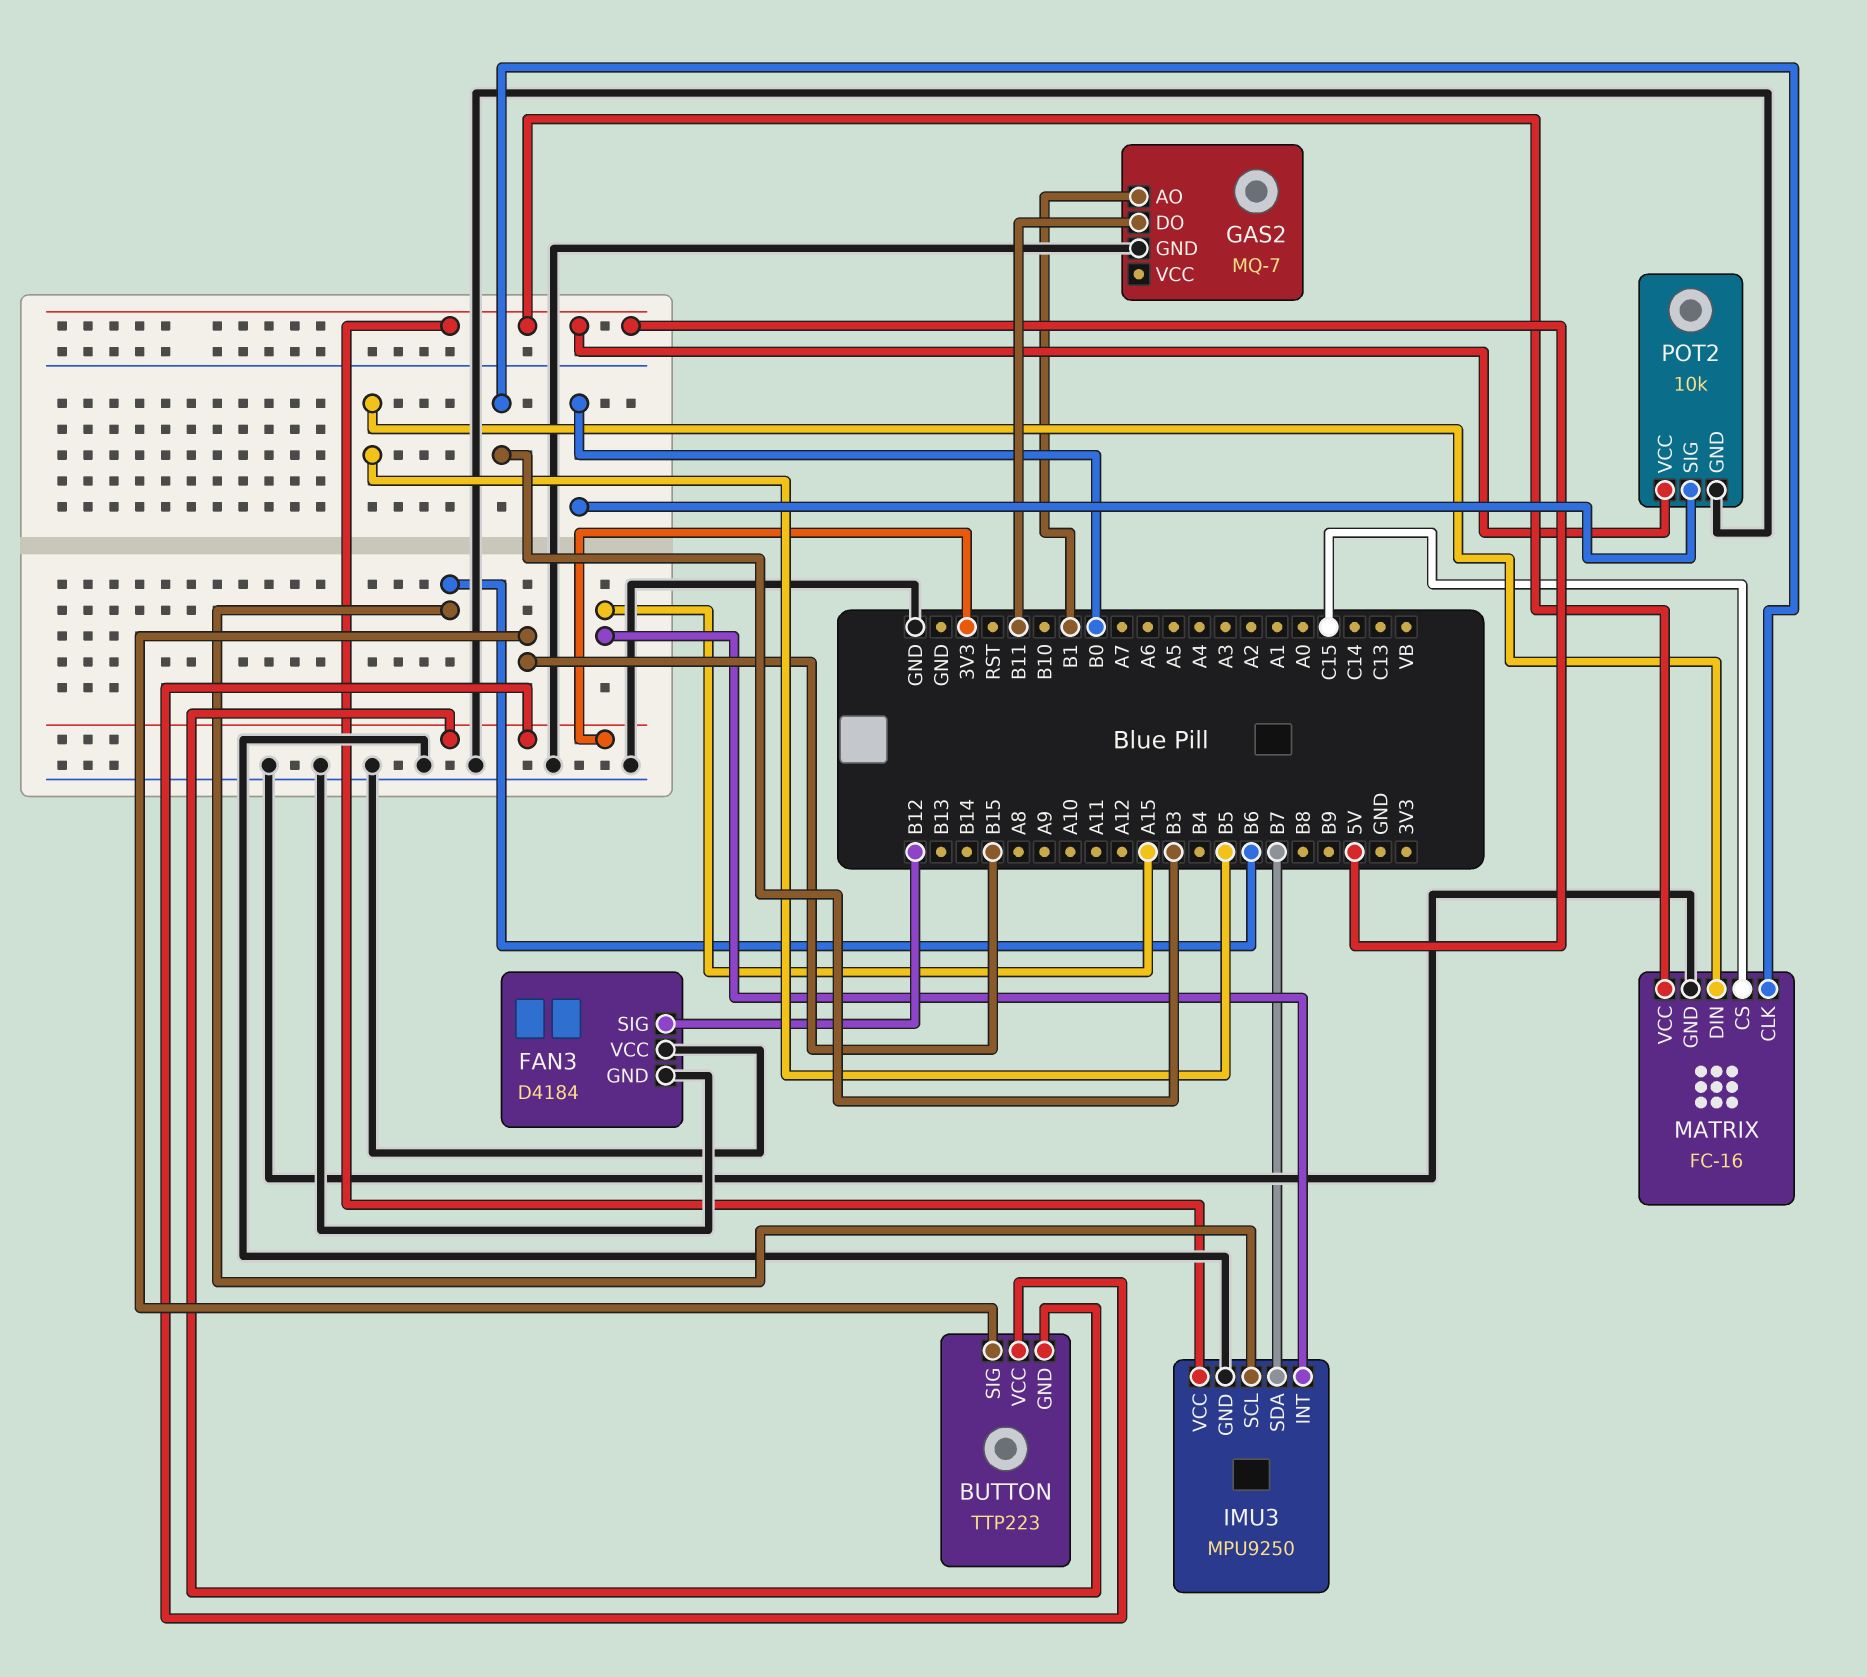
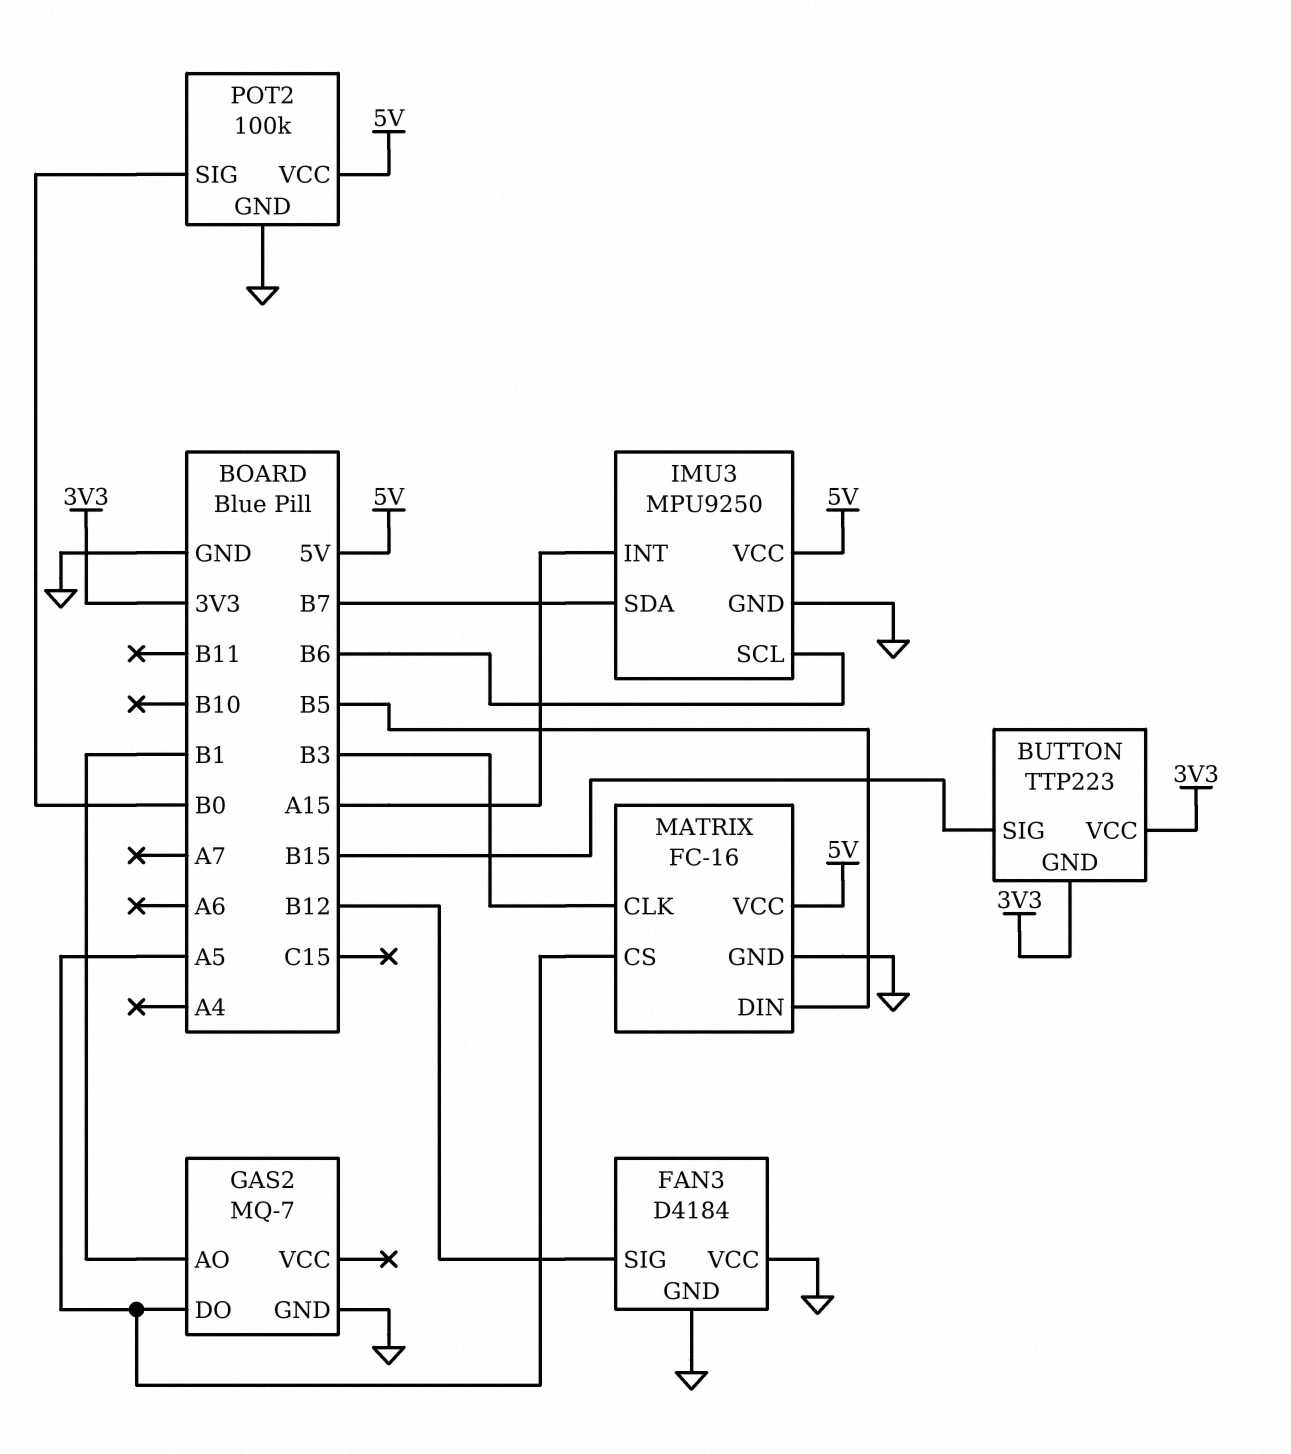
GAS2 pin DO: B11 -> A5
MATRIX pin CS: C15 -> A5
POT2: 10k -> 100k

